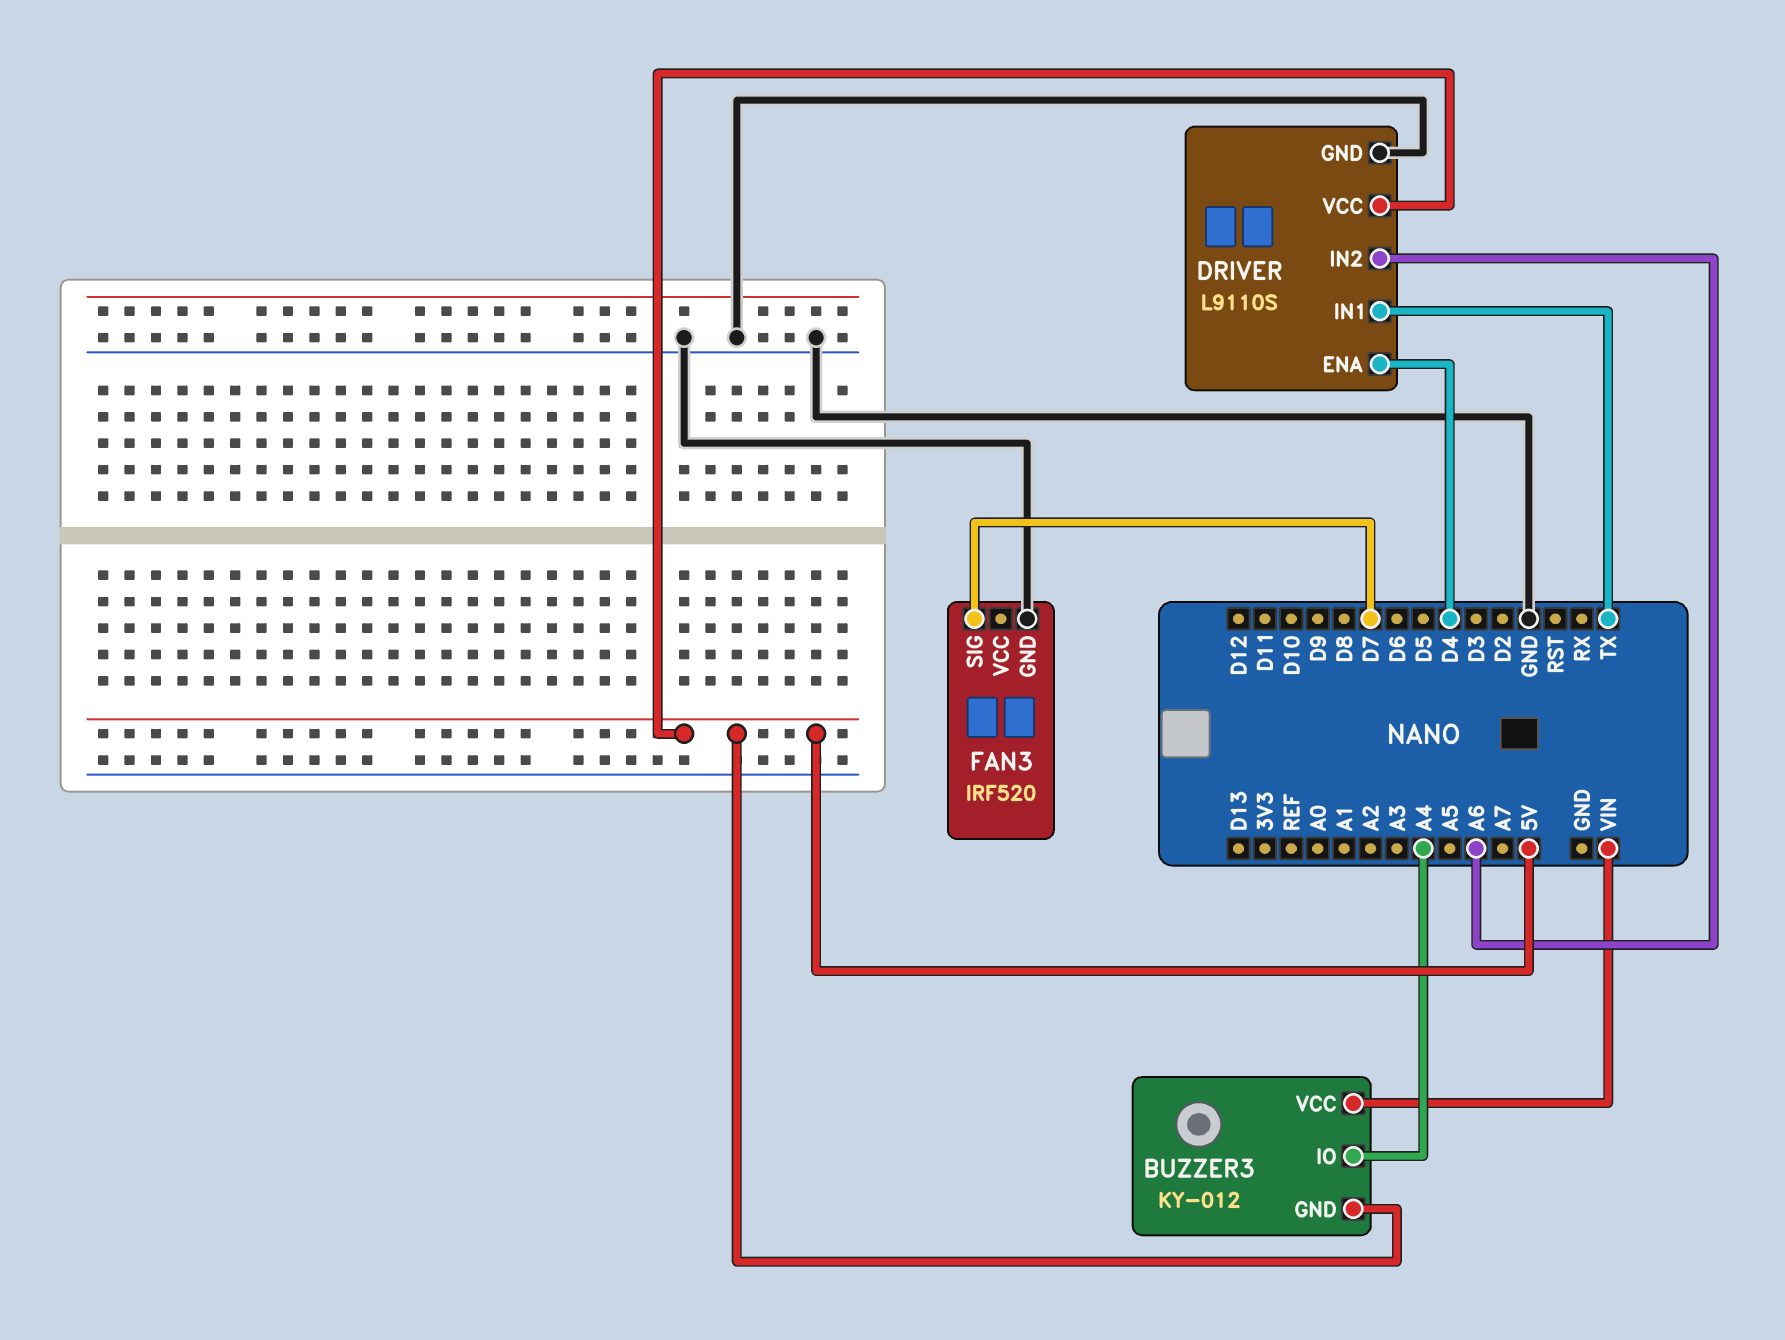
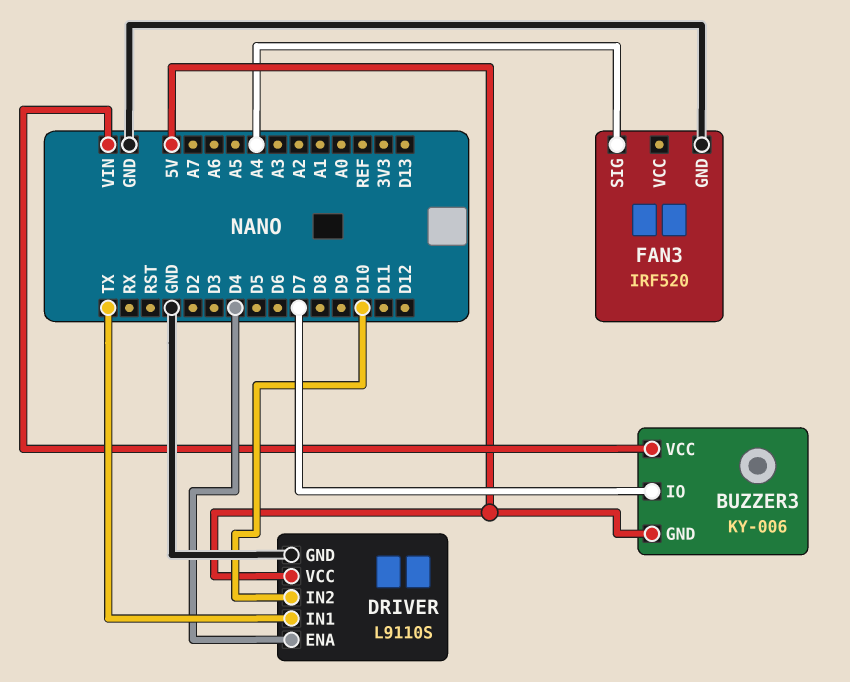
BUZZER3: KY-012 -> KY-006
BUZZER3 pin IO: A4 -> D7
DRIVER pin IN2: A6 -> D10
FAN3 pin SIG: D7 -> A4

